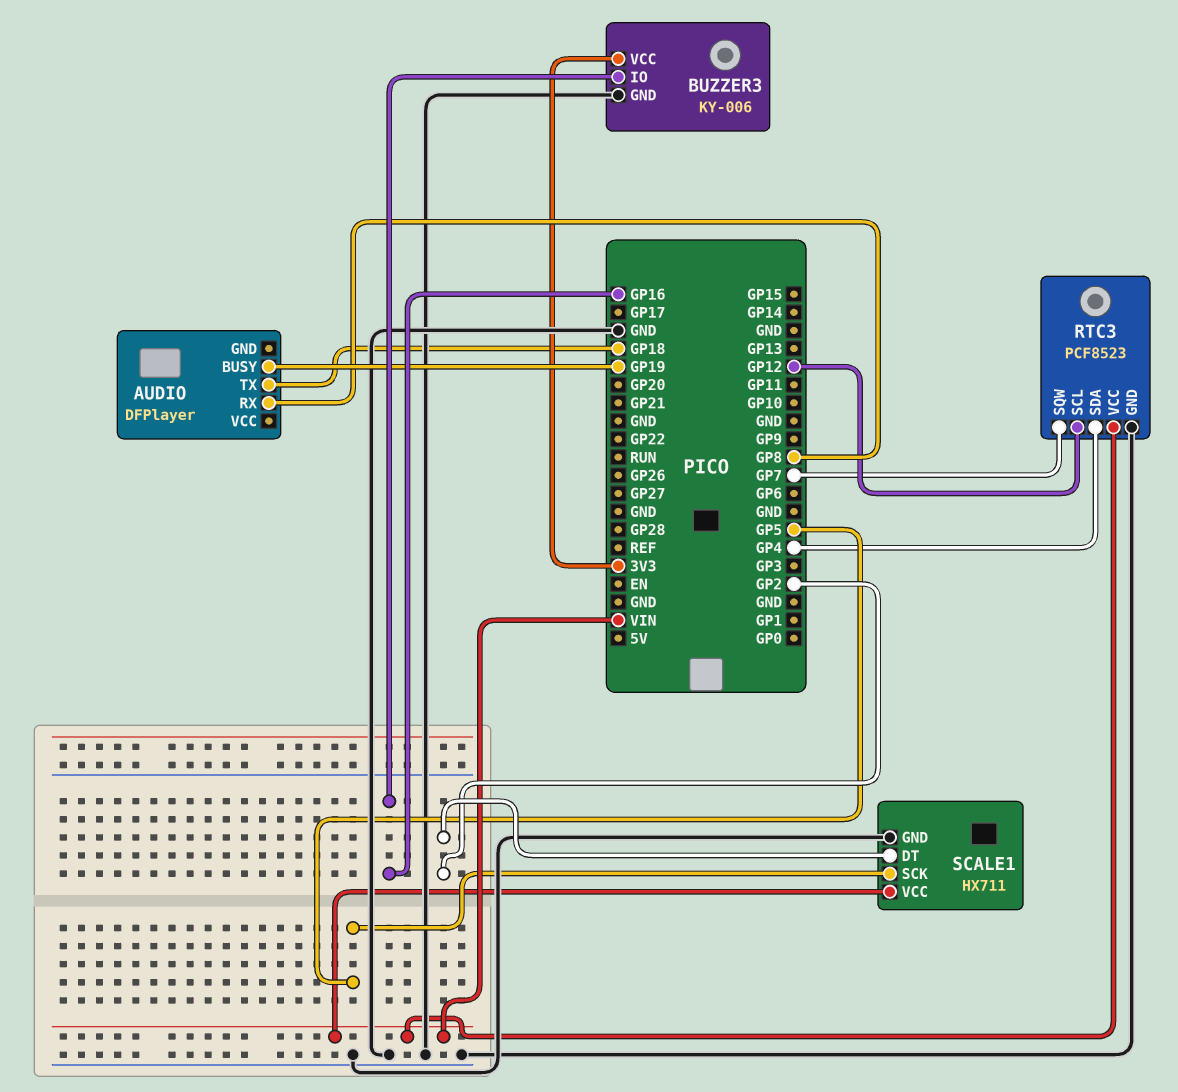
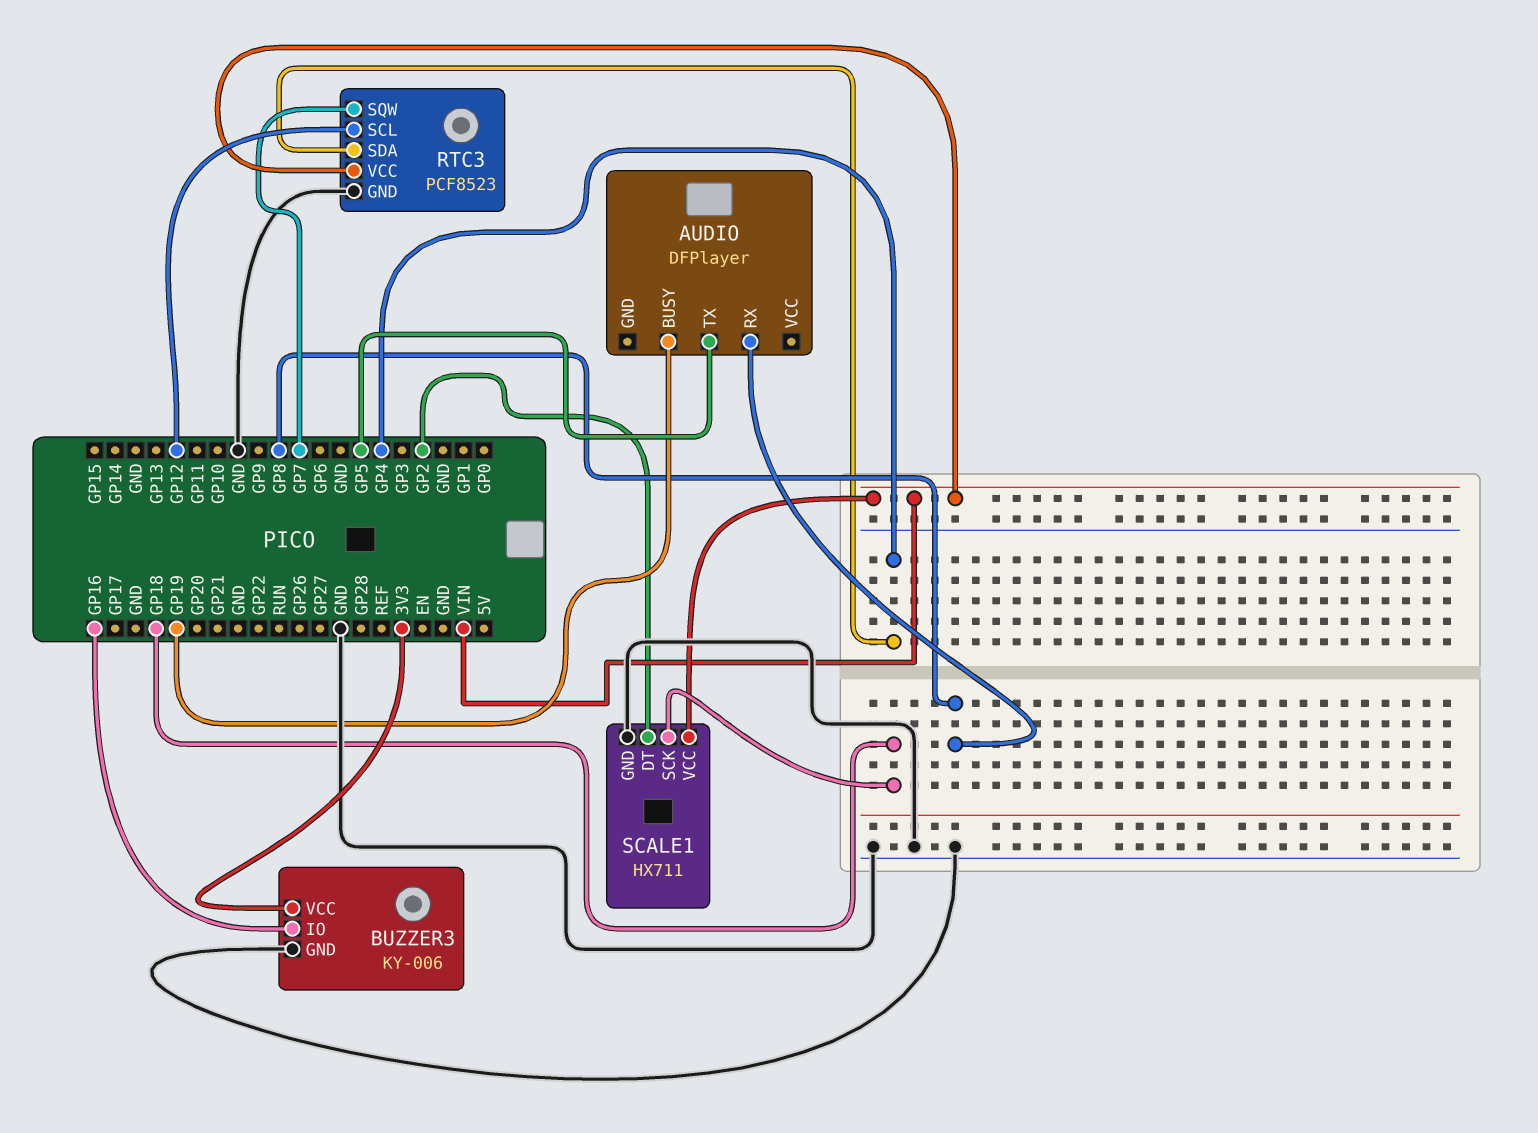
AUDIO pin TX: GP18 -> GP5
SCALE1 pin SCK: GP5 -> GP18

